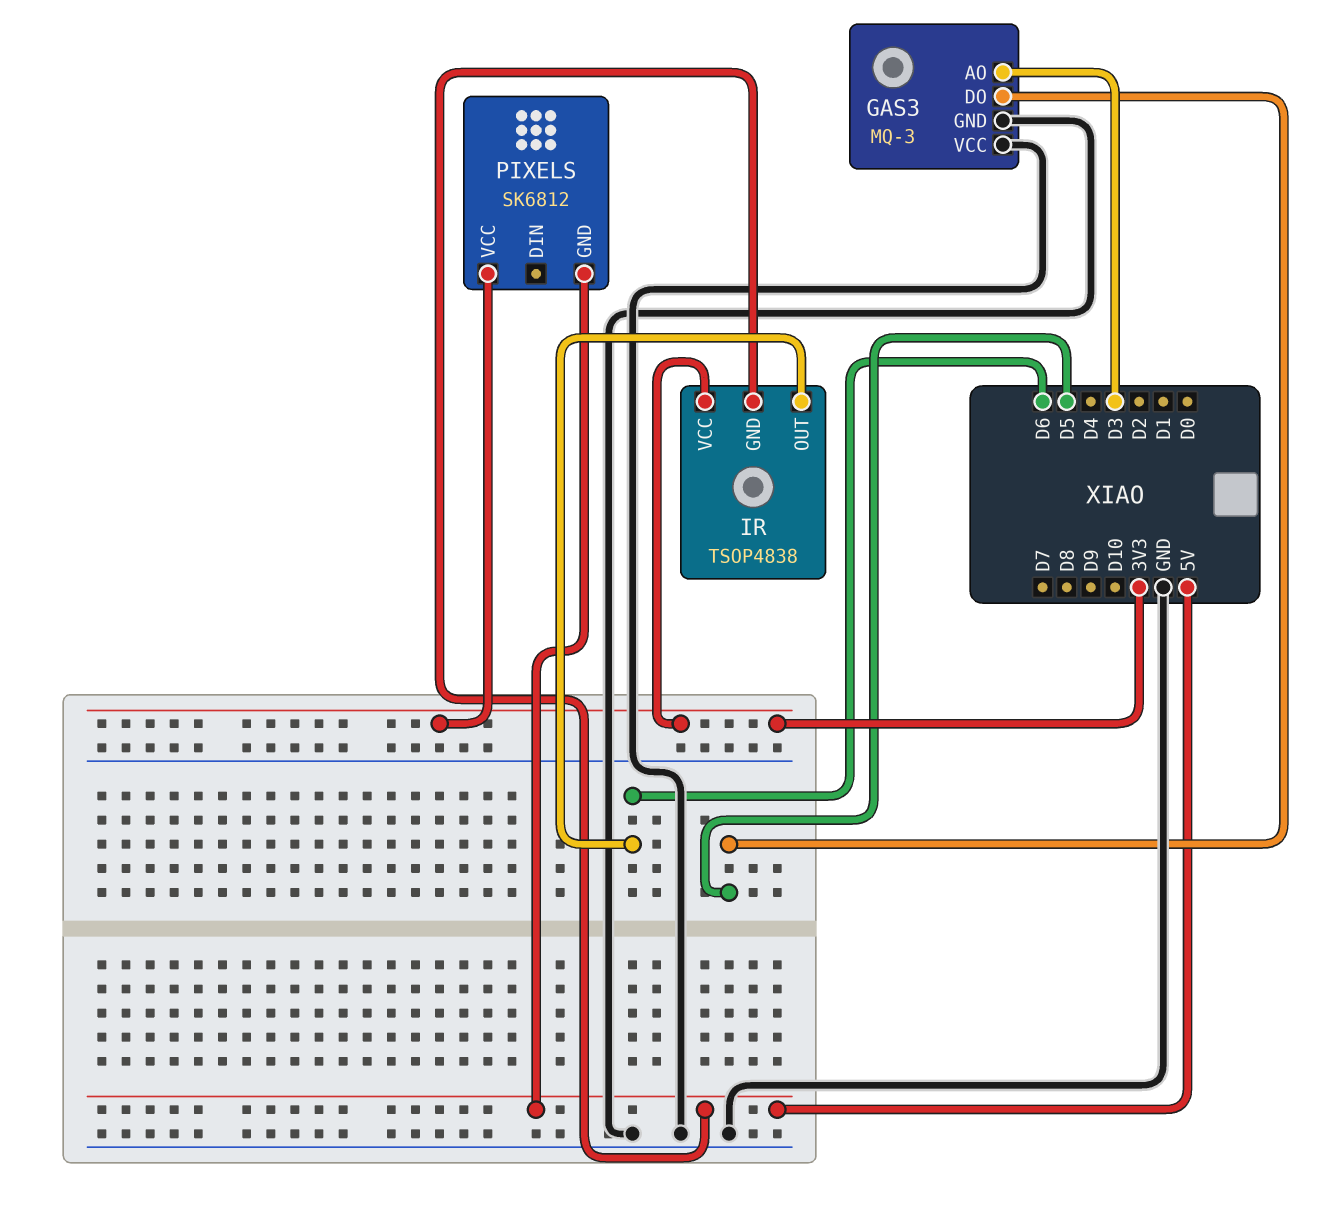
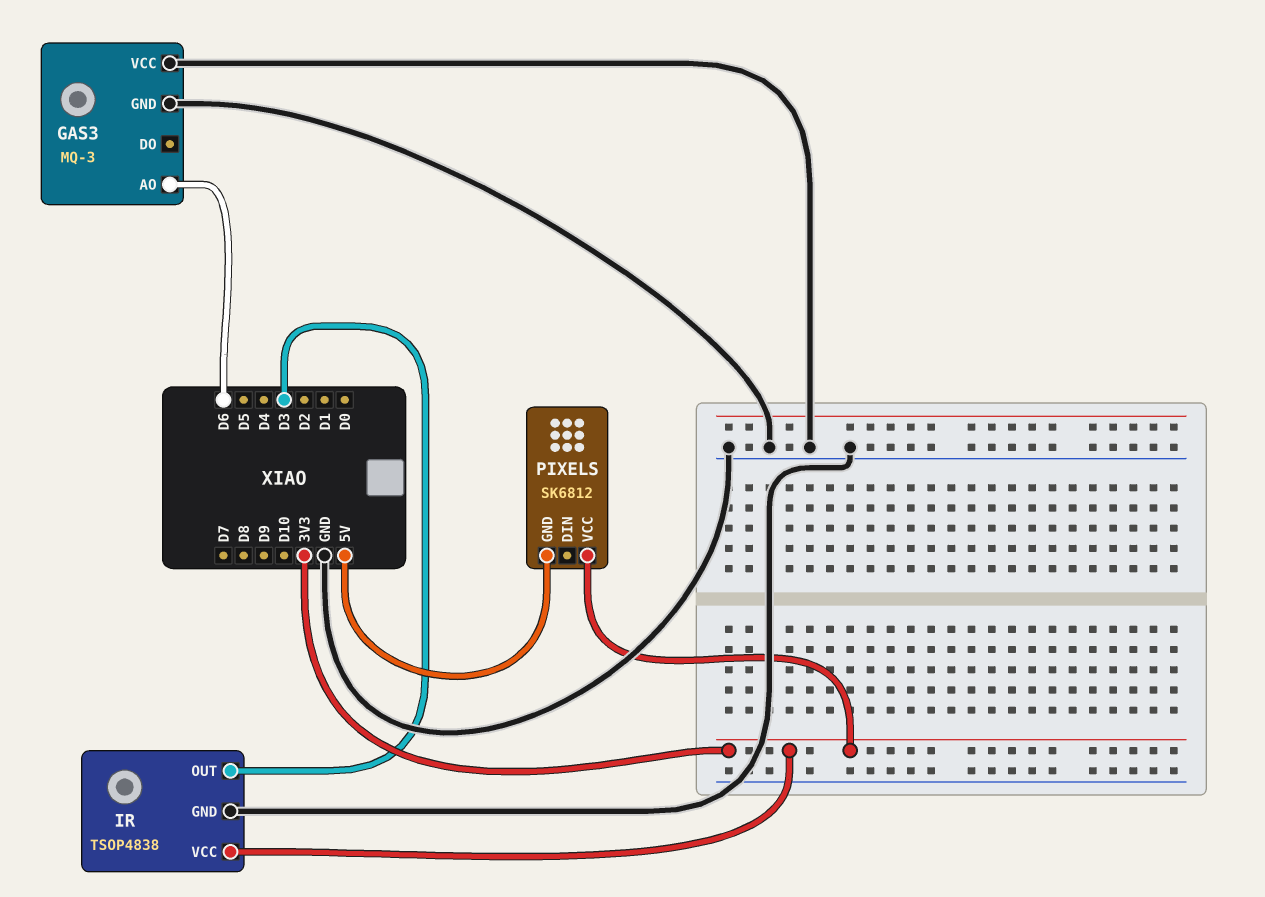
GAS3 pin AO: D3 -> D6
GAS3 pin DO: D5 -> none
IR pin GND: 5V -> GND
IR pin OUT: D6 -> D3

